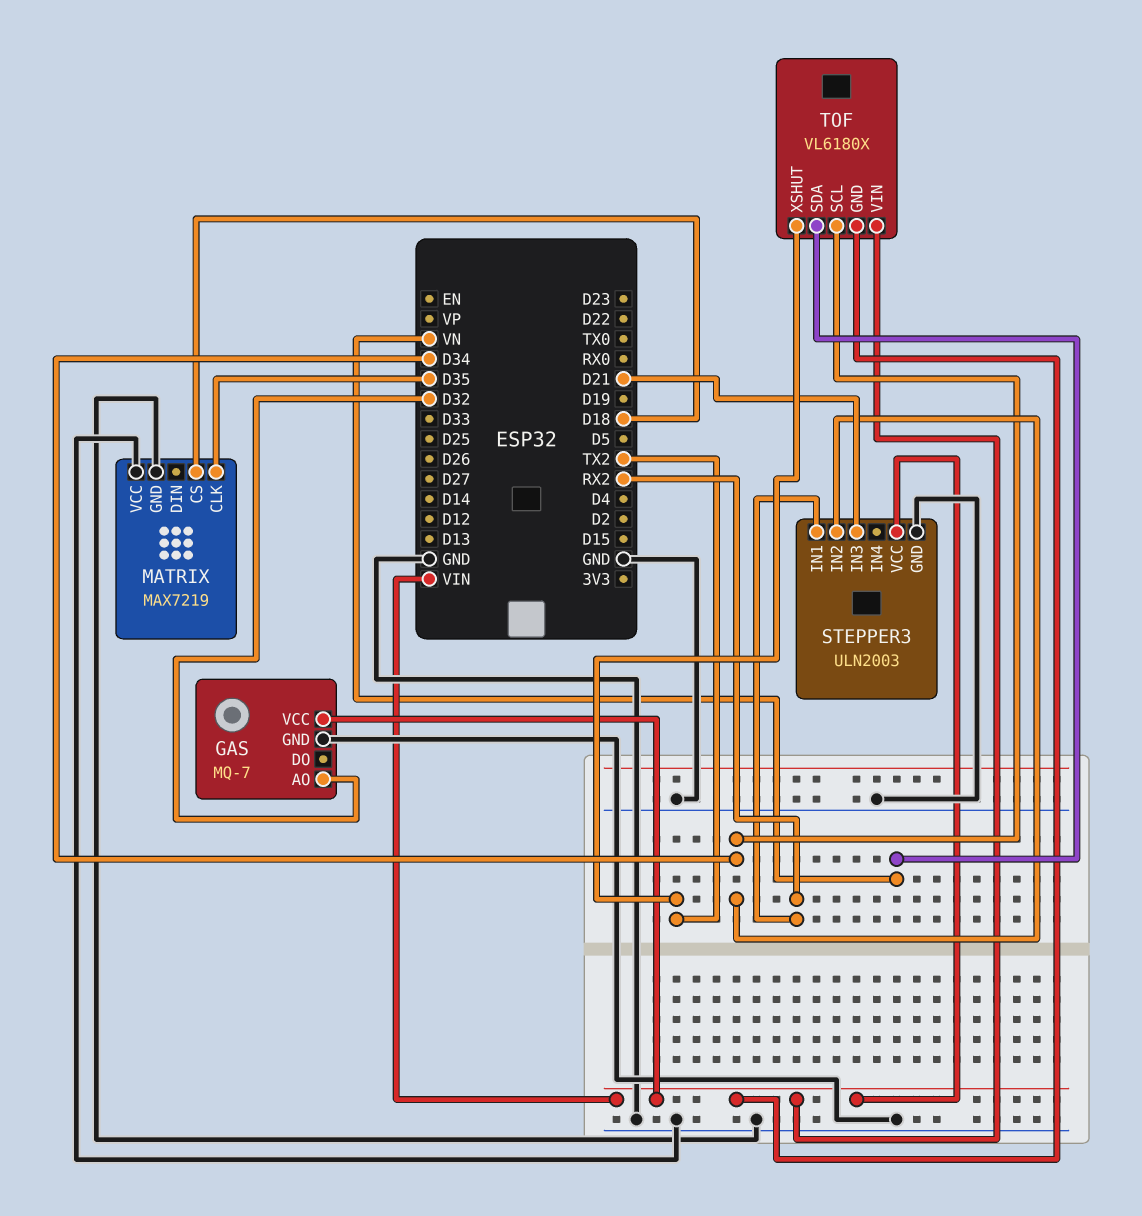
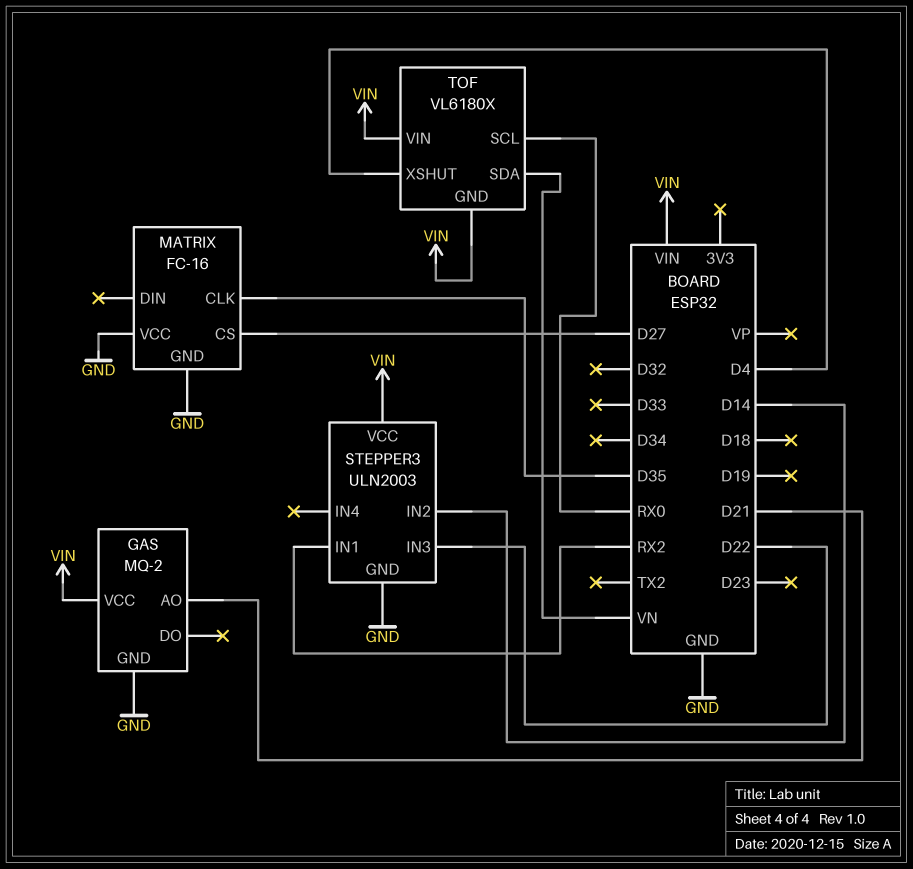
GAS: MQ-7 -> MQ-2
GAS pin AO: D32 -> D21
MATRIX: MAX7219 -> FC-16
MATRIX pin CS: D18 -> D27
STEPPER3 pin IN2: D34 -> D14
STEPPER3 pin IN3: D21 -> D22
TOF pin SCL: D34 -> RX0
TOF pin XSHUT: TX2 -> D4

